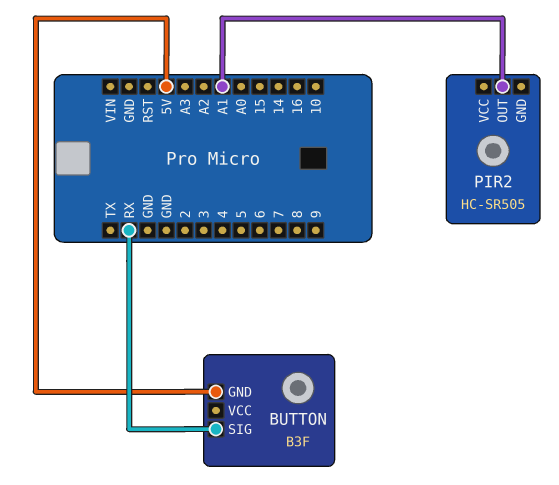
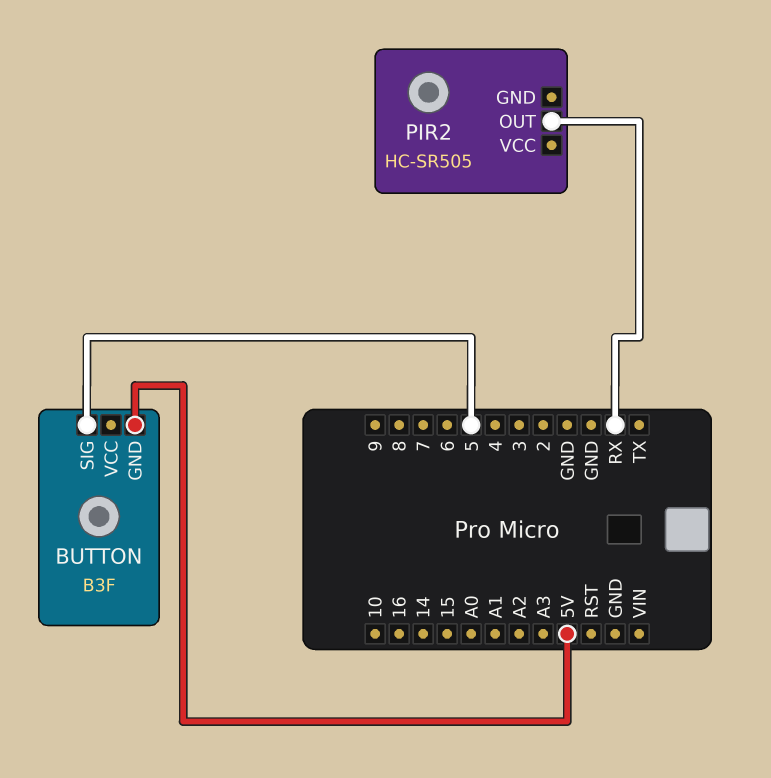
BUTTON pin SIG: RX -> 5
PIR2 pin OUT: A1 -> RX

